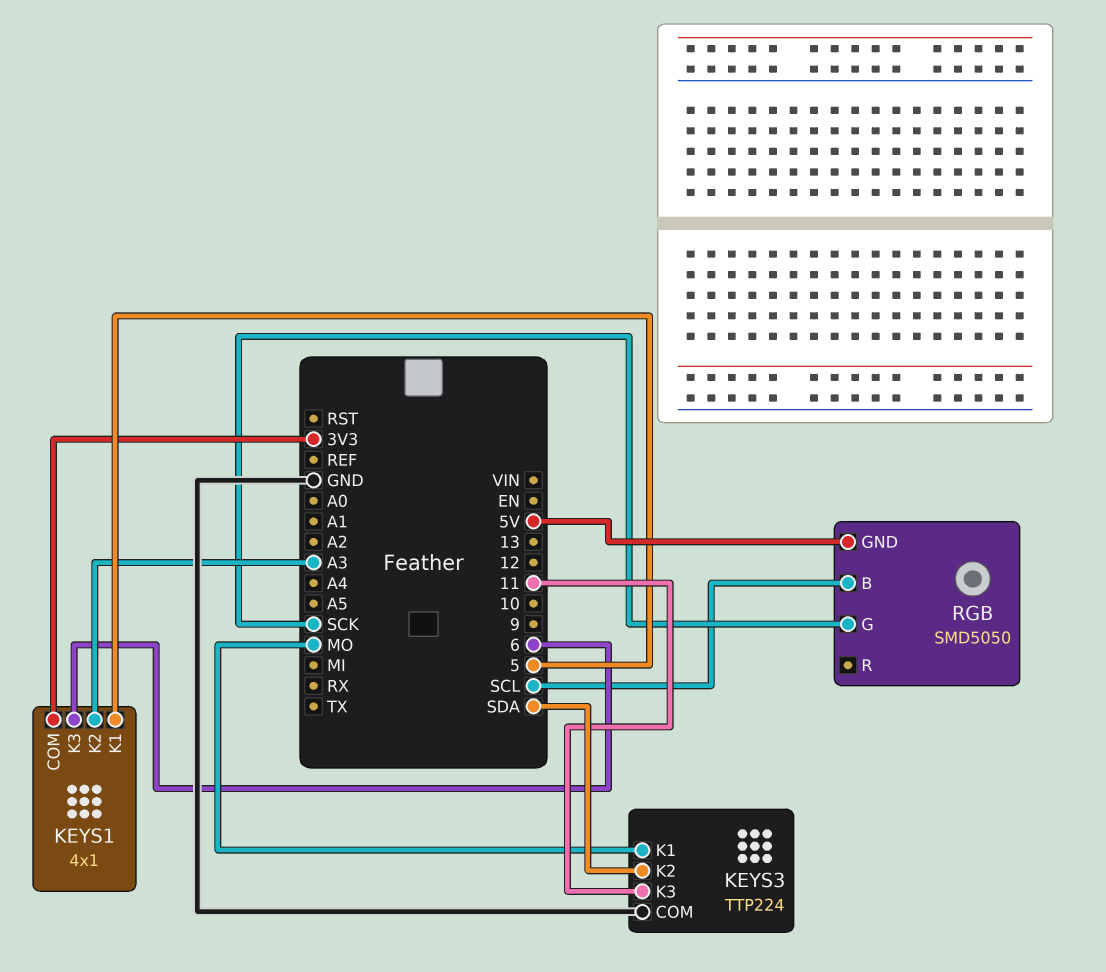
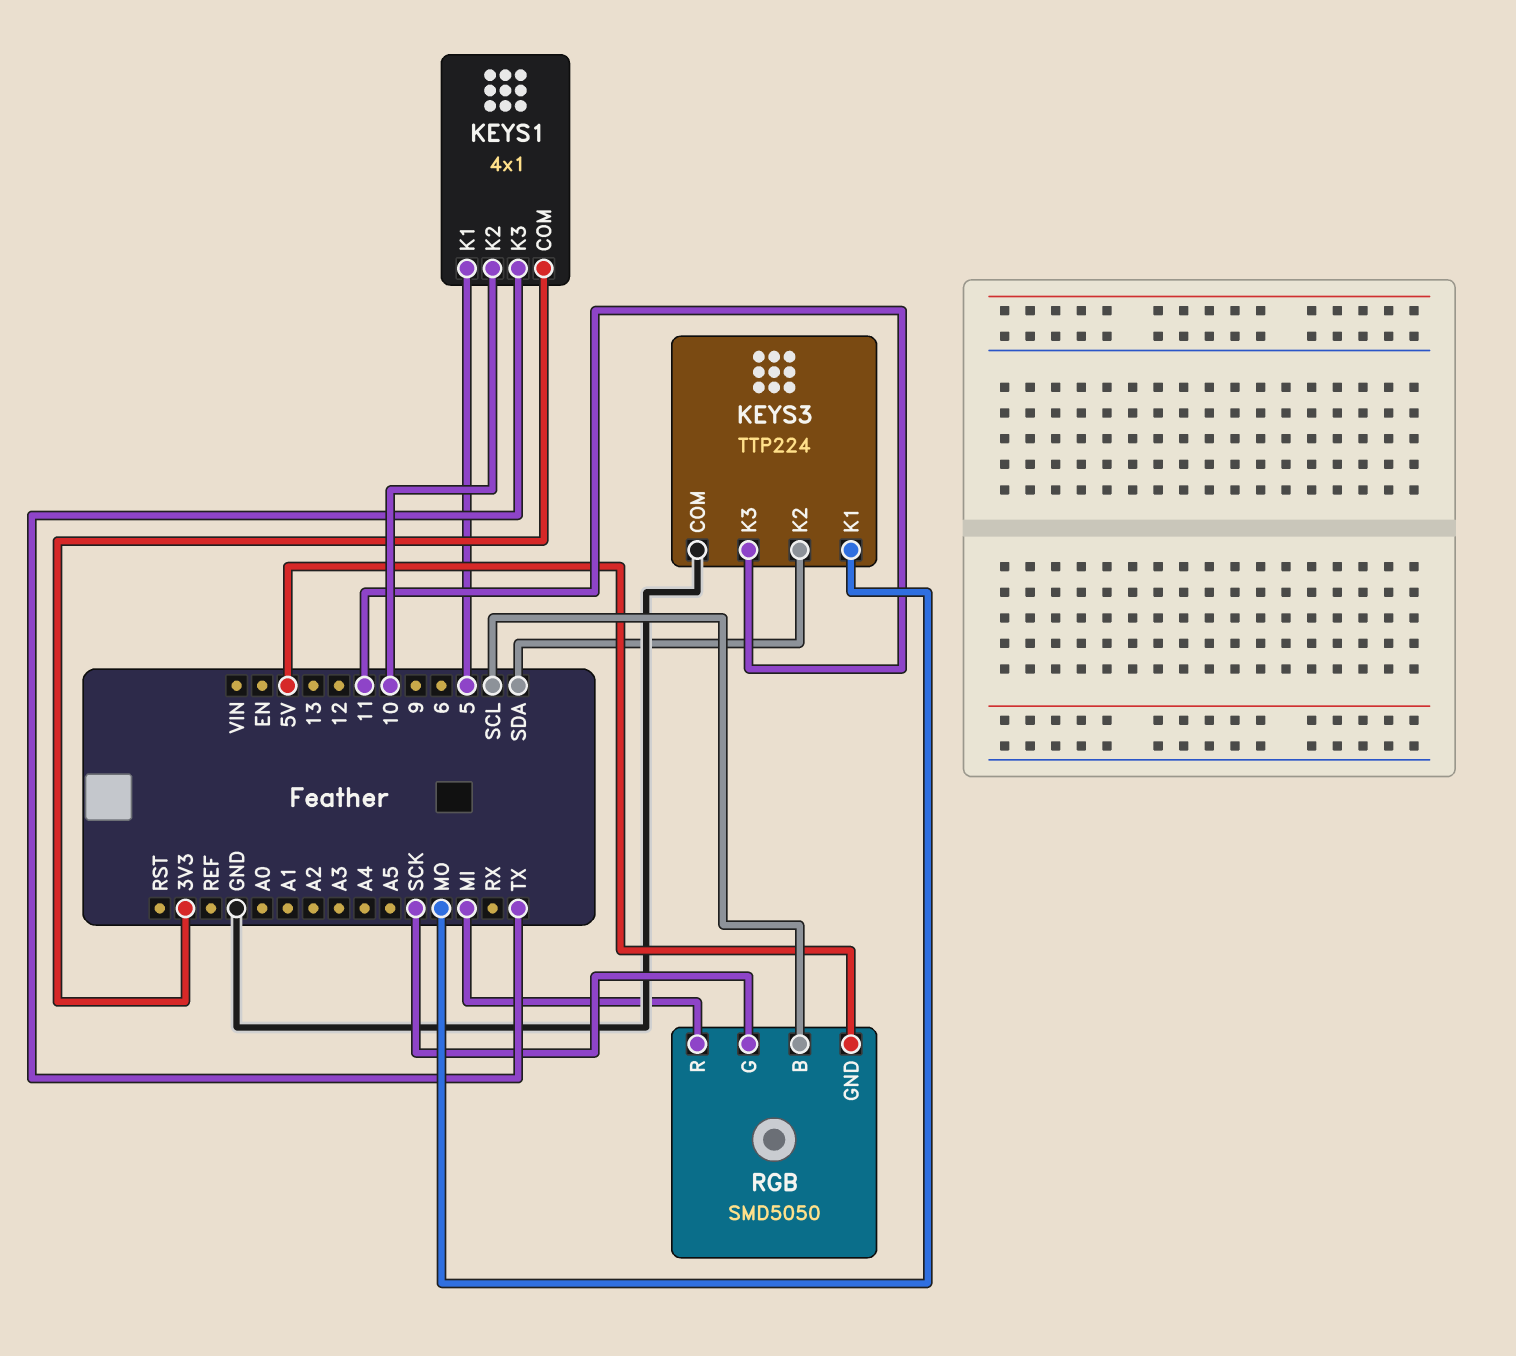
KEYS1 pin K2: A3 -> 10
KEYS1 pin K3: 6 -> TX
RGB pin R: none -> MI

